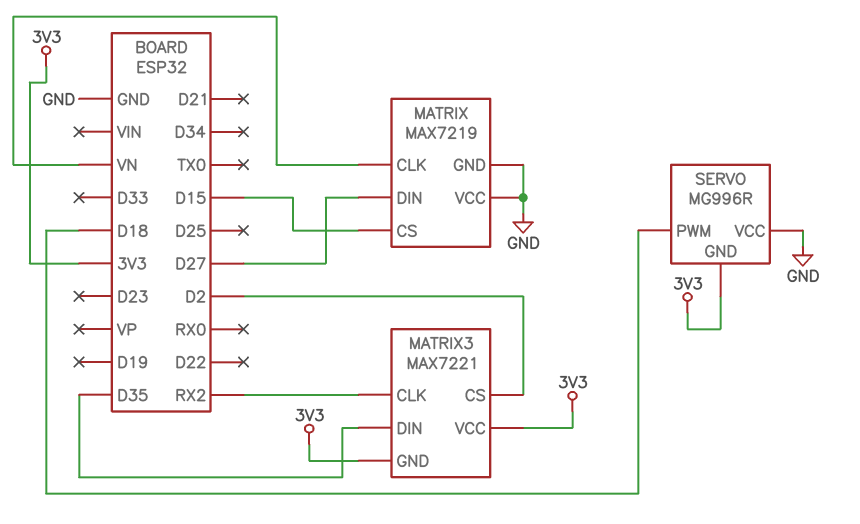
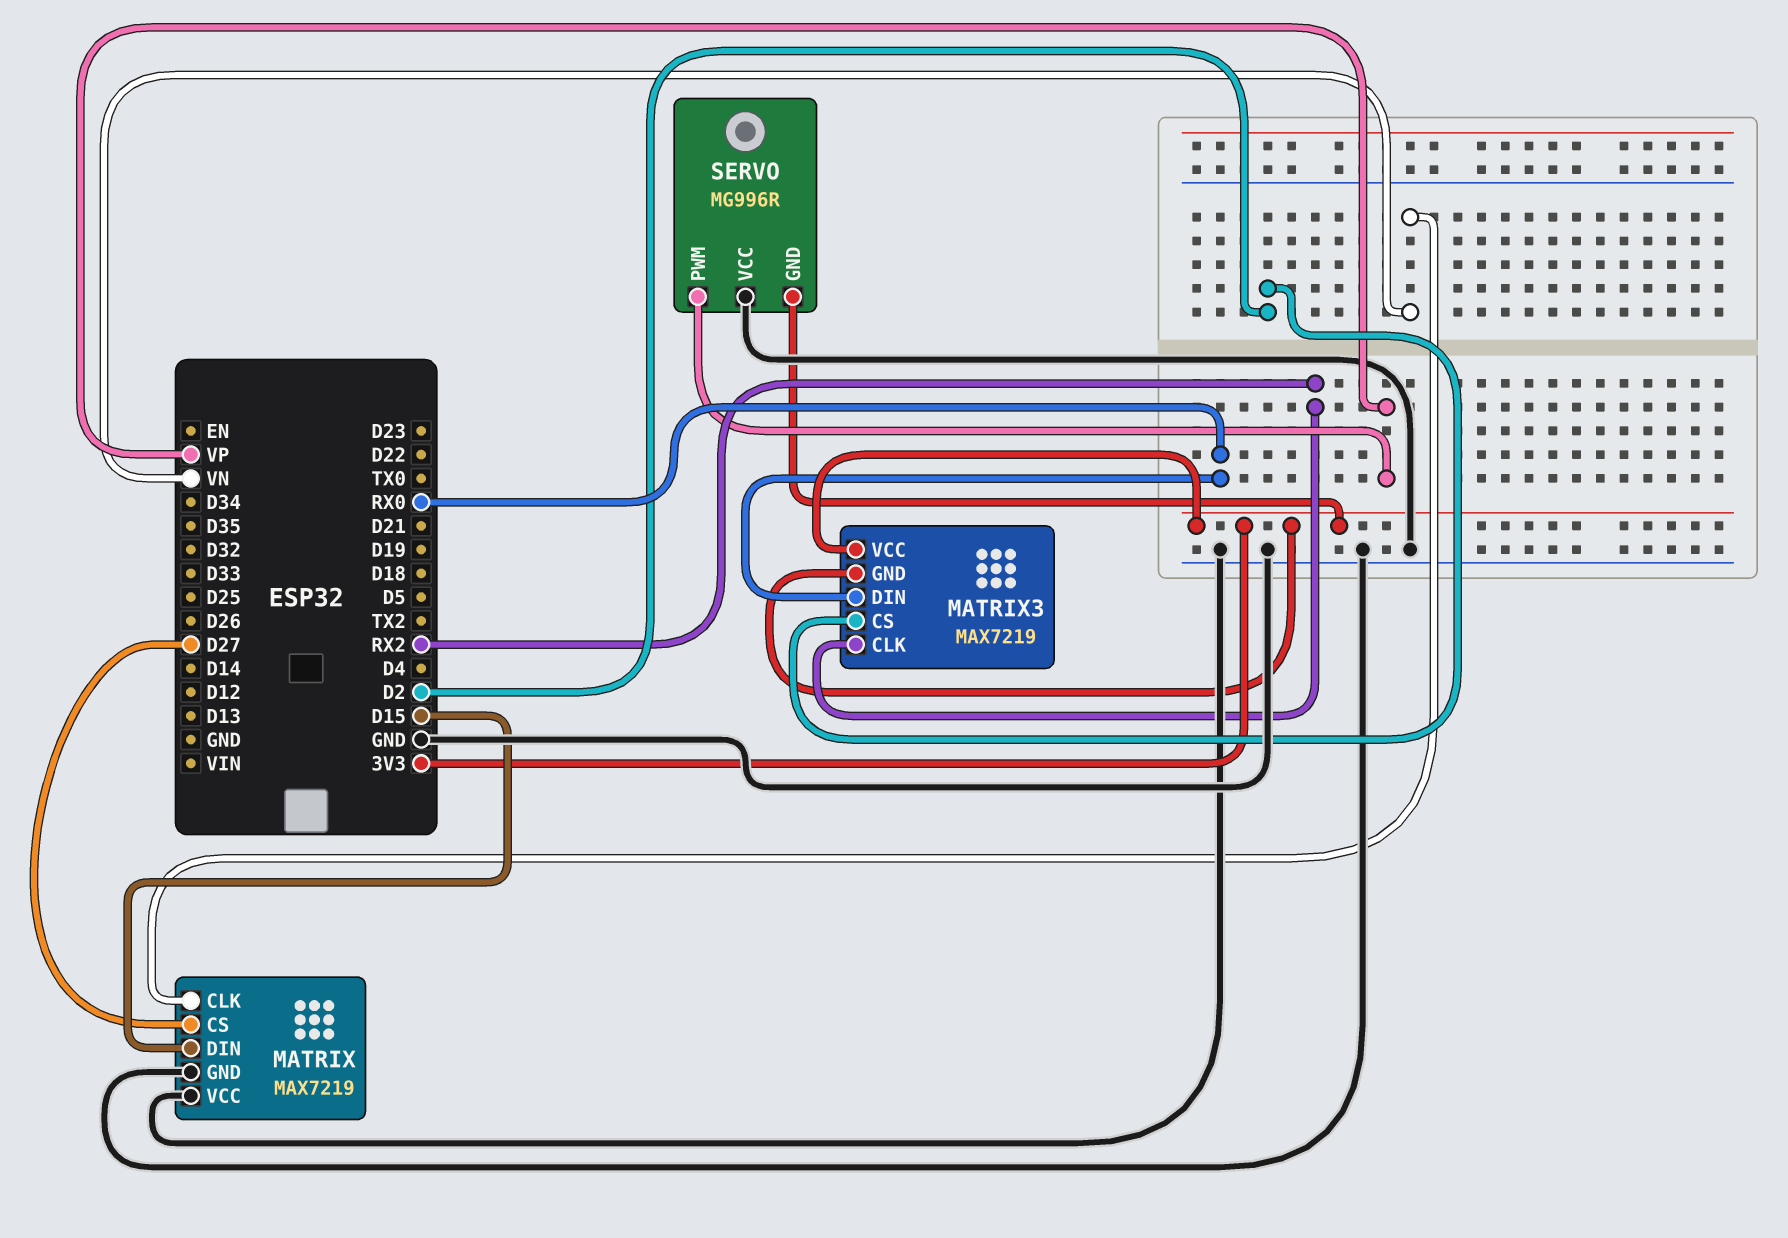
MATRIX pin CS: D15 -> D27
MATRIX pin DIN: D27 -> D15
MATRIX3: MAX7221 -> MAX7219
MATRIX3 pin DIN: D35 -> RX0
SERVO pin PWM: D18 -> VP

